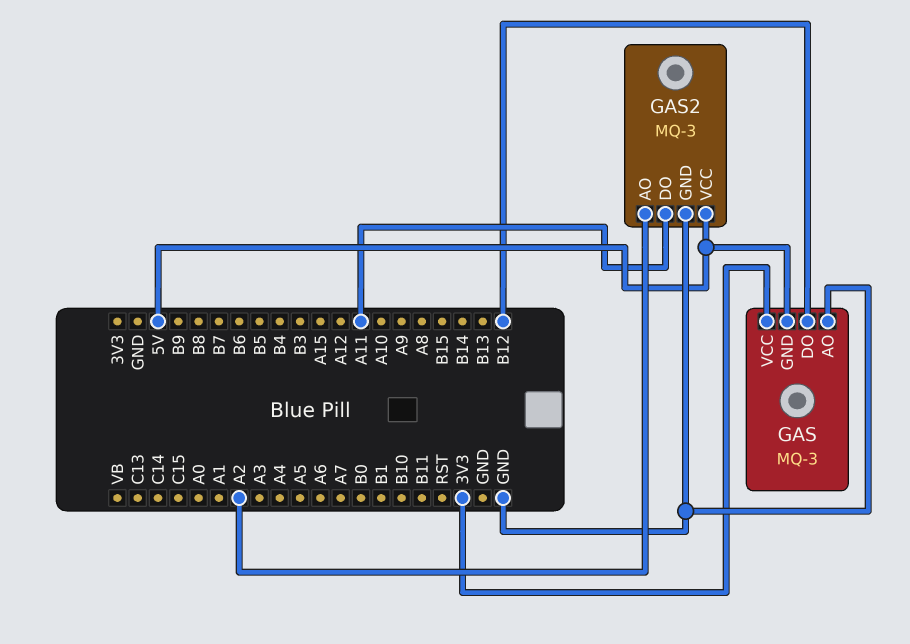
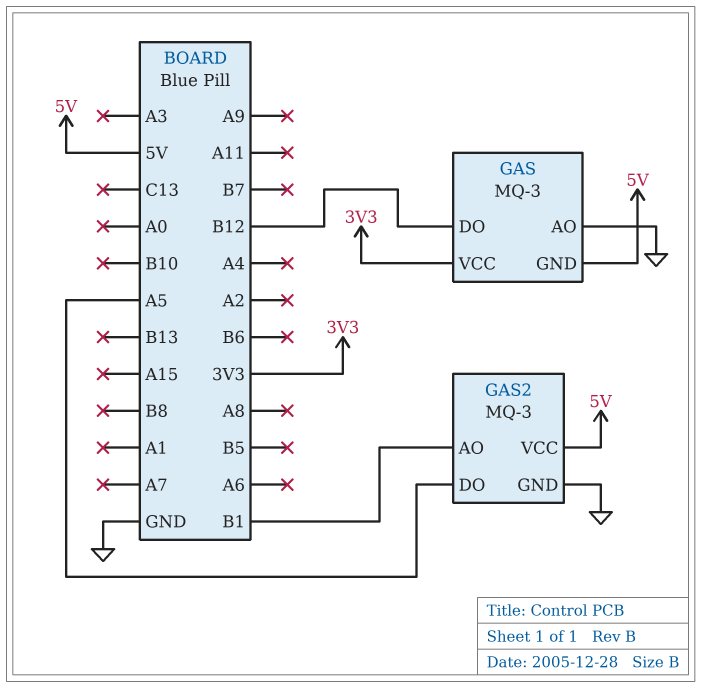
GAS2 pin AO: A2 -> B1
GAS2 pin DO: A11 -> A5

